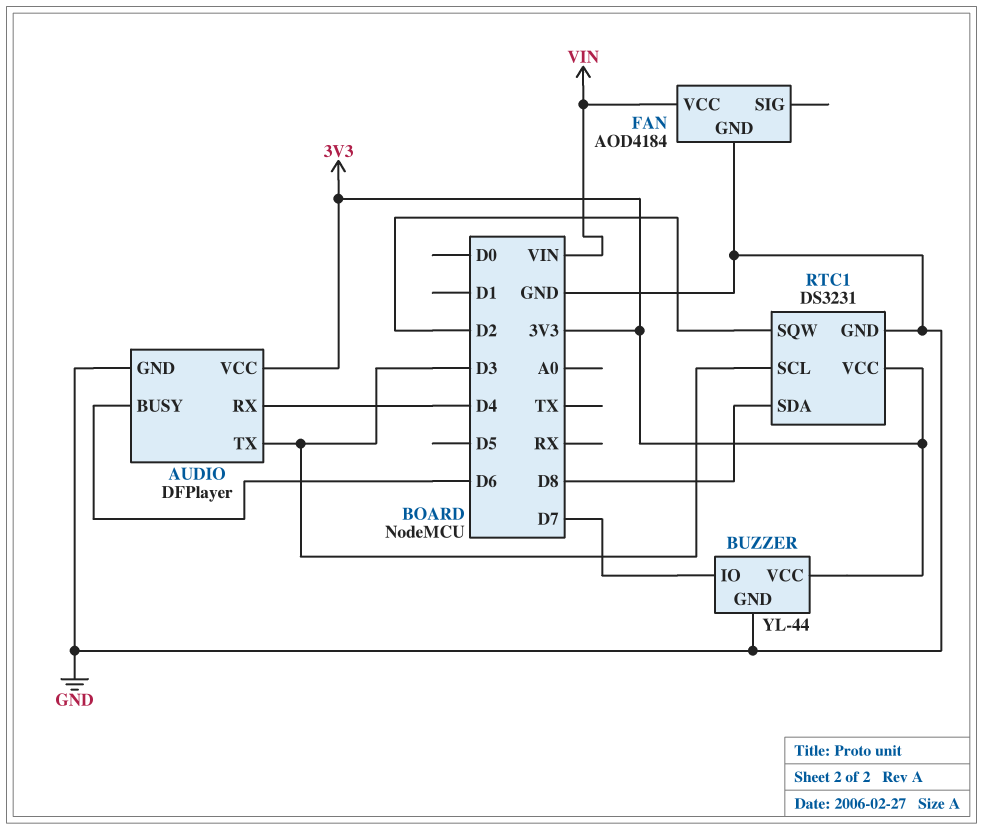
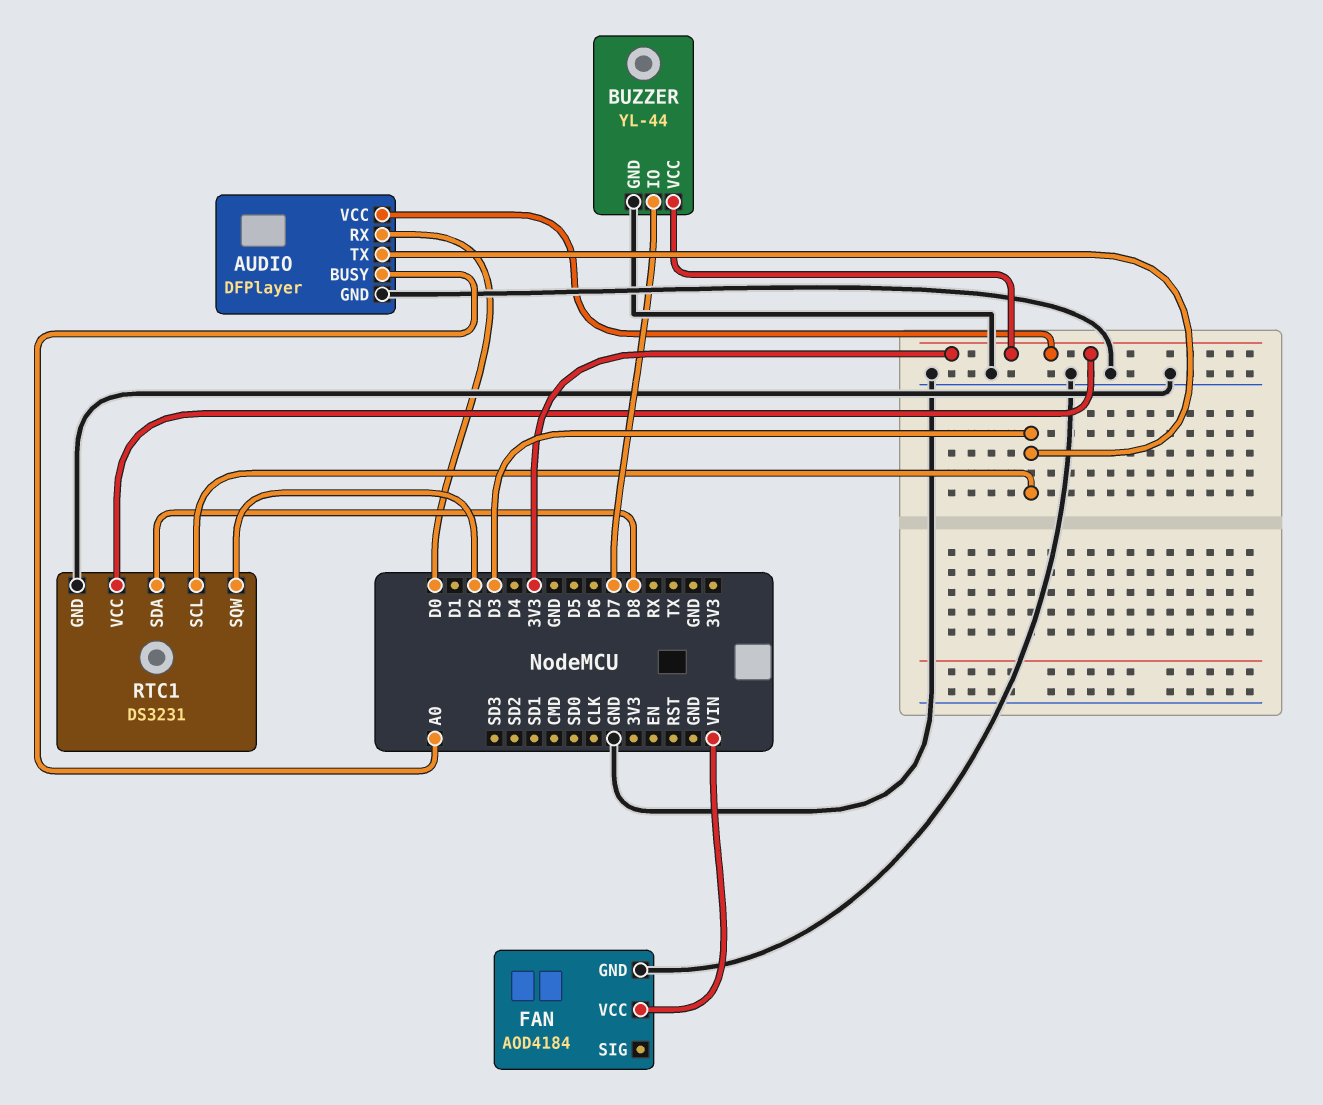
AUDIO pin BUSY: D6 -> A0
AUDIO pin RX: D4 -> D0

